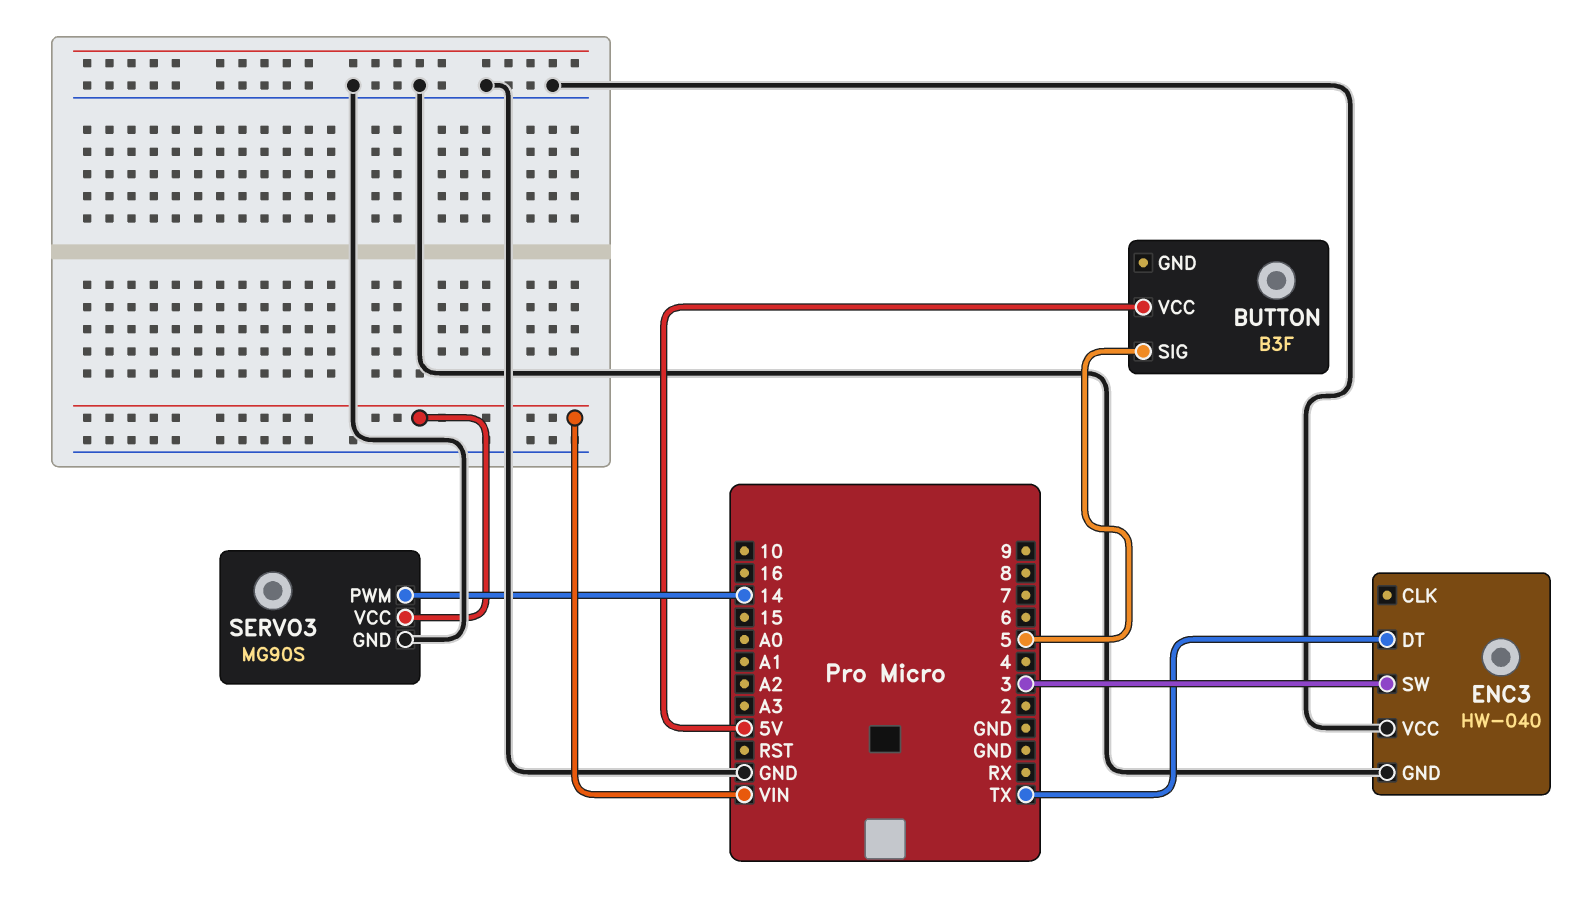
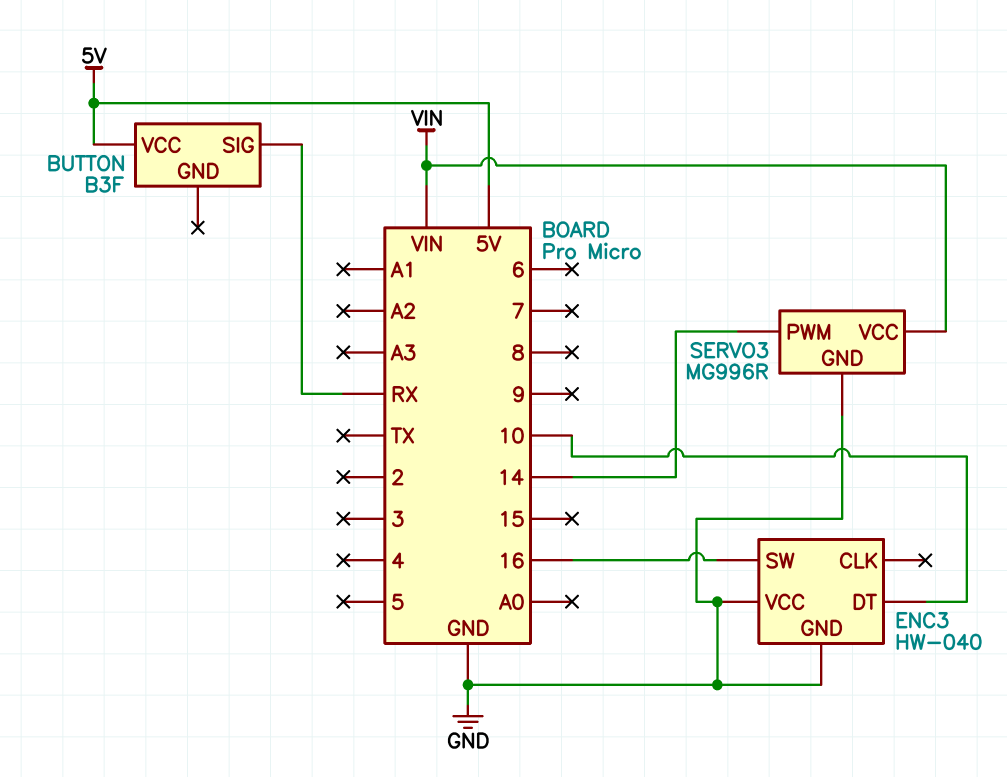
BUTTON pin SIG: 5 -> RX
ENC3 pin DT: TX -> 10
ENC3 pin SW: 3 -> 16
SERVO3: MG90S -> MG996R

